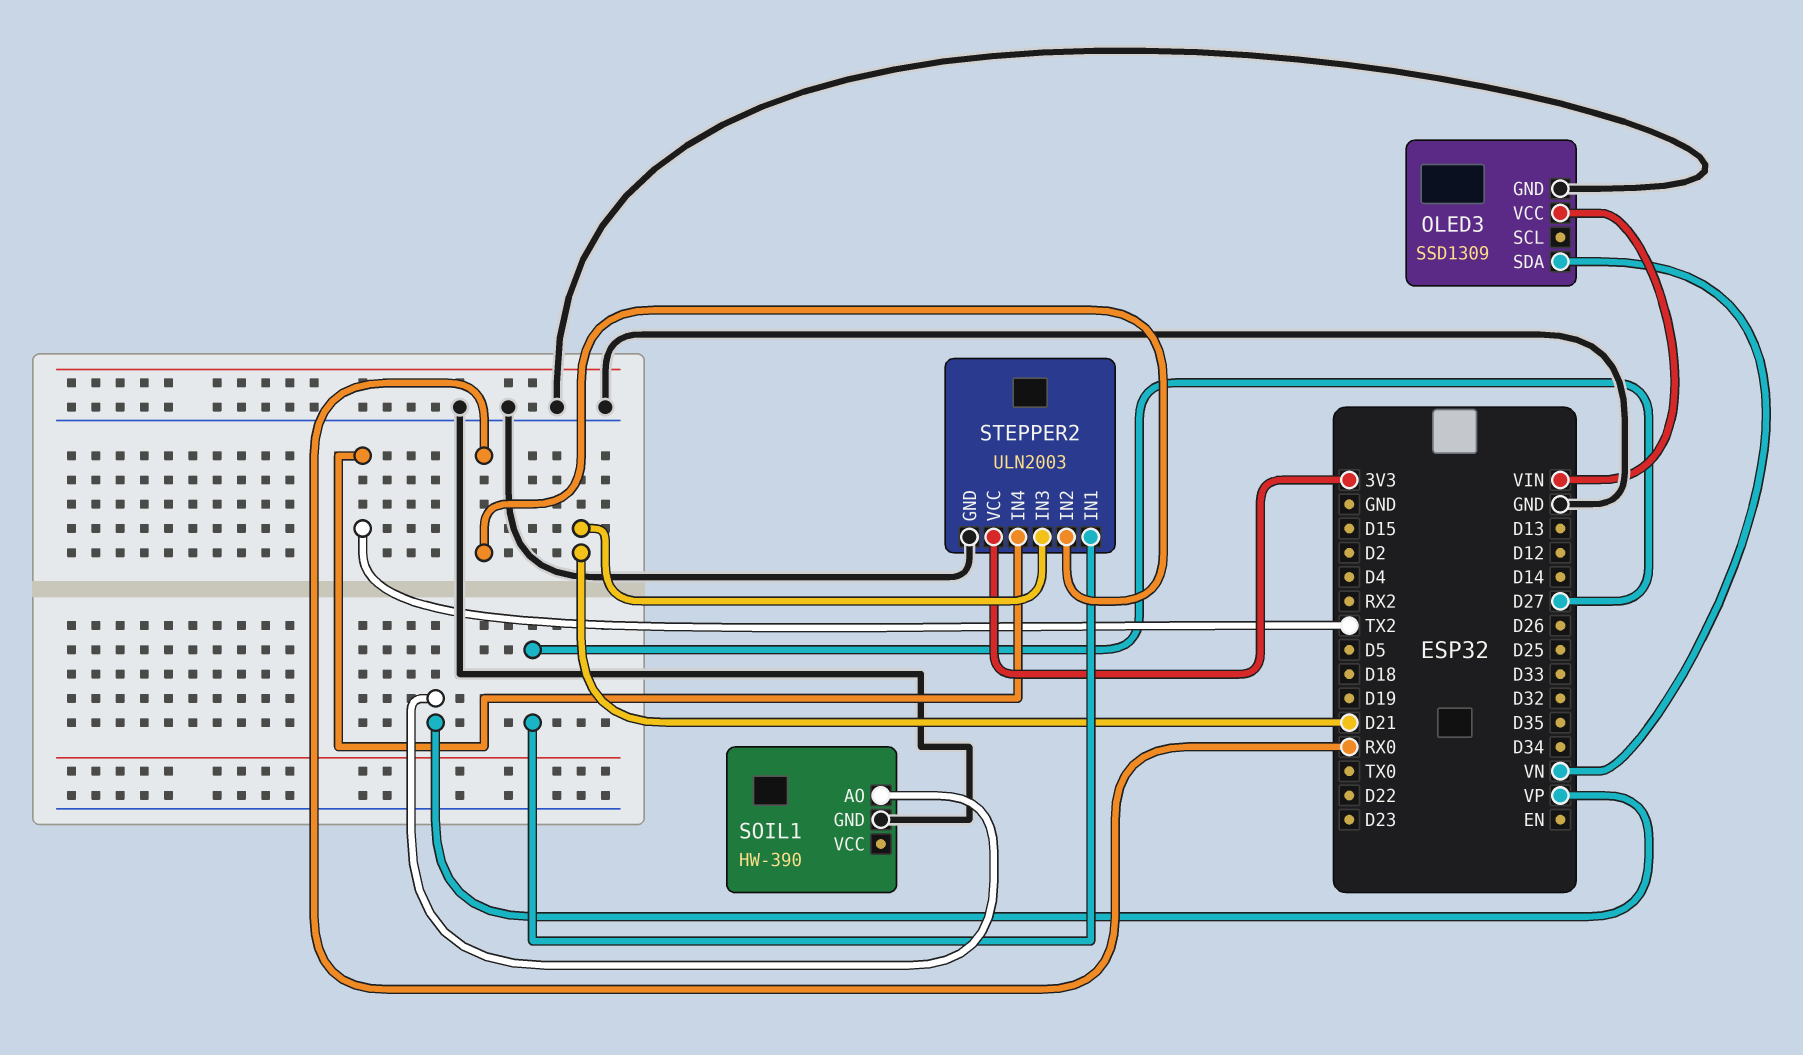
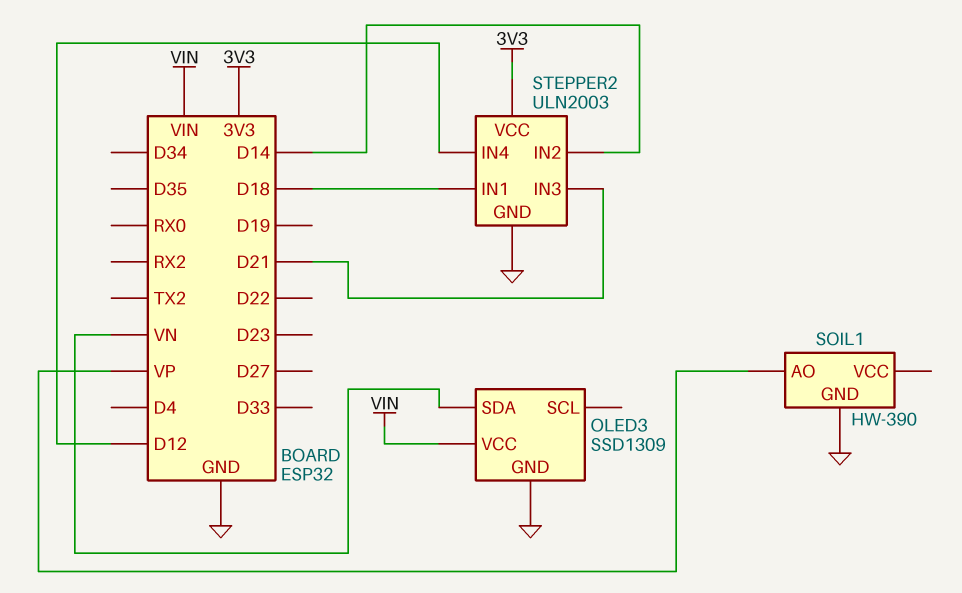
STEPPER2 pin IN1: D27 -> D18
STEPPER2 pin IN2: RX0 -> D14
STEPPER2 pin IN4: TX2 -> D12

